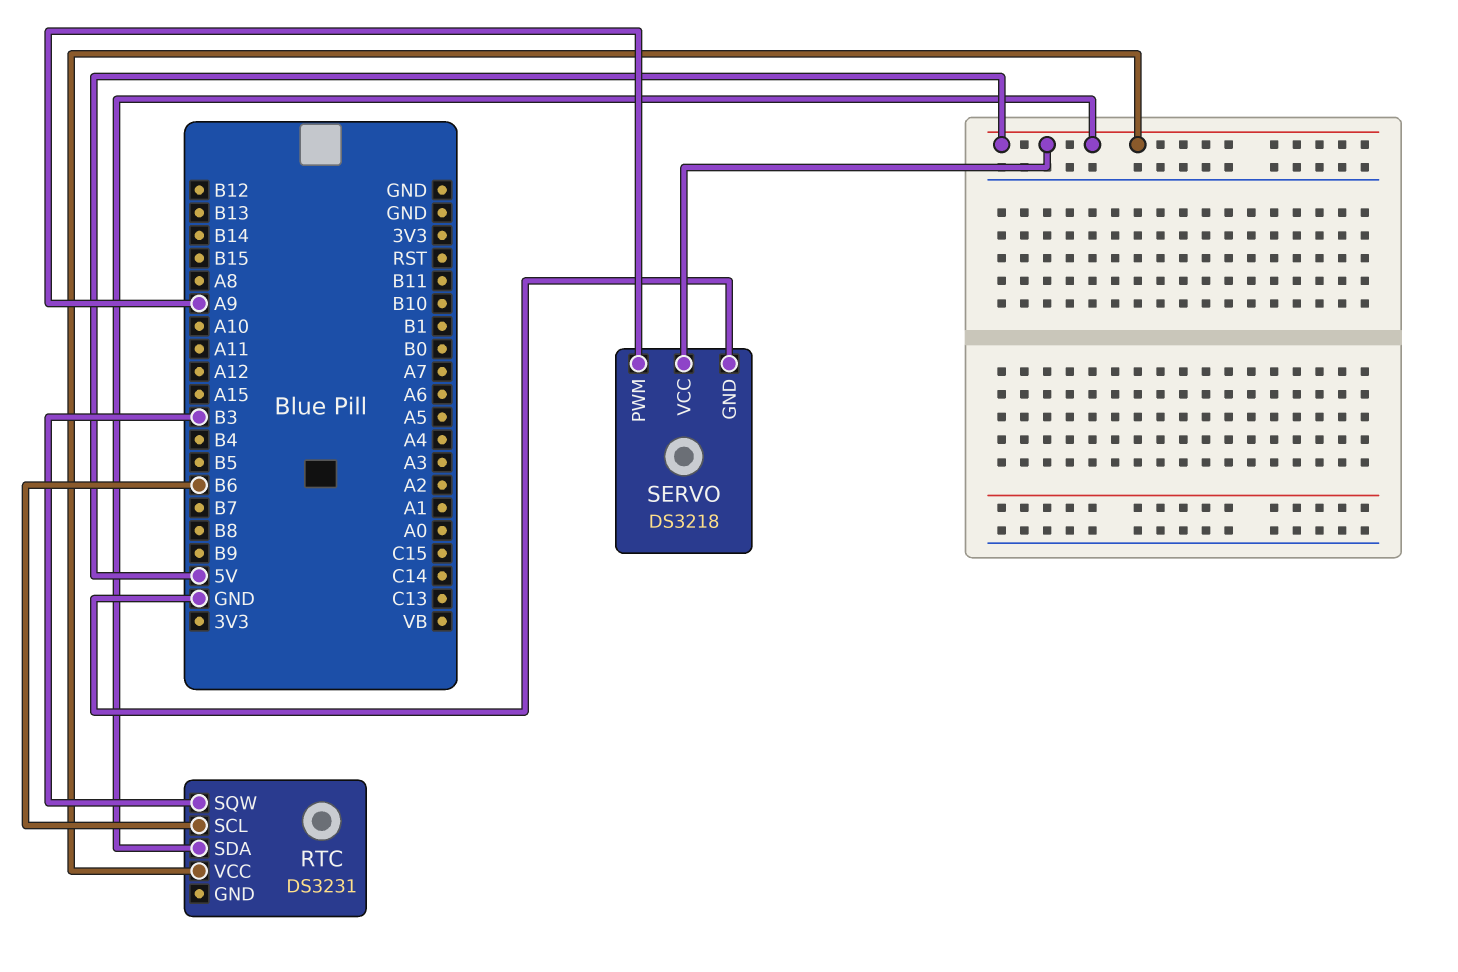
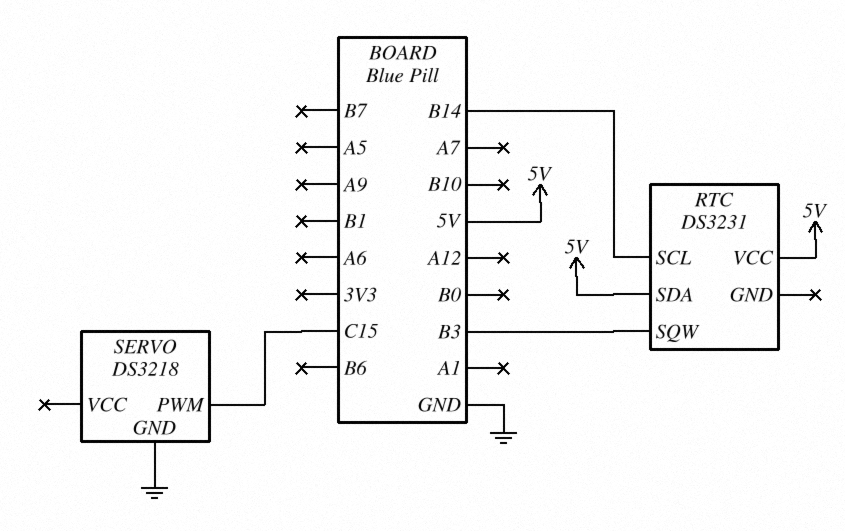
RTC pin SCL: B6 -> B14
SERVO pin PWM: A9 -> C15
SERVO pin VCC: 5V -> none

